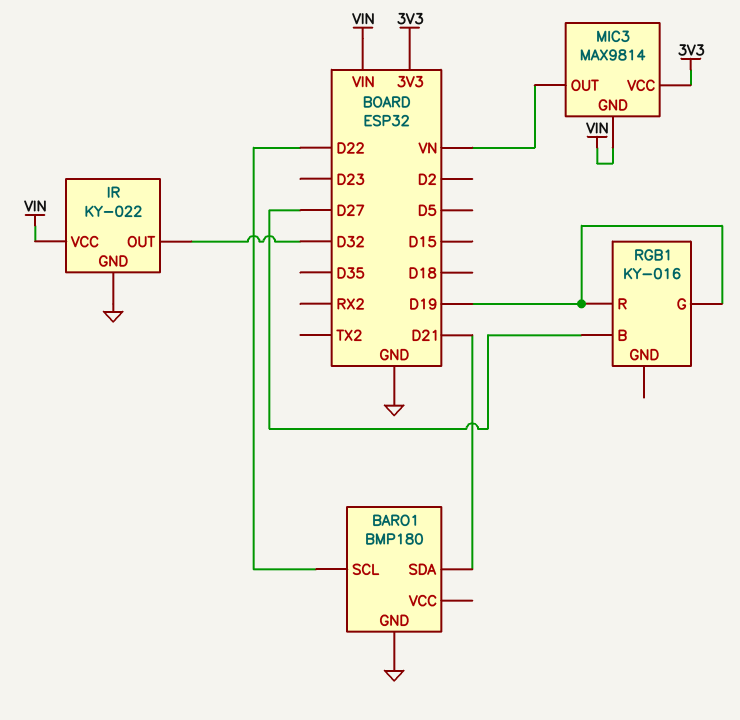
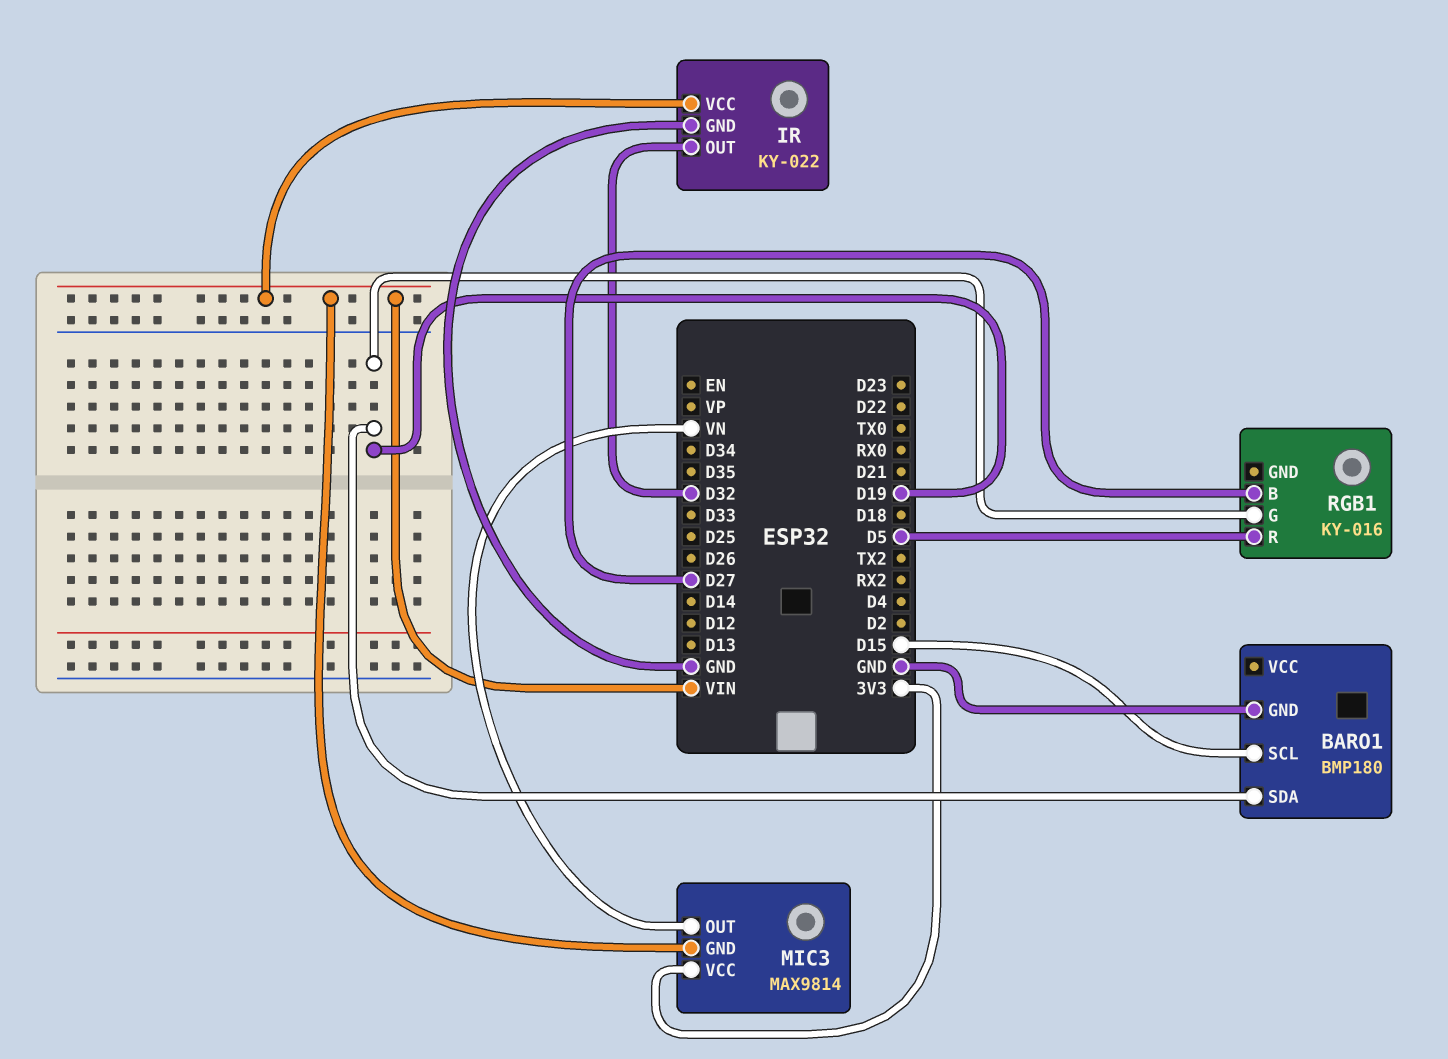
BARO1 pin SCL: D22 -> D15
BARO1 pin SDA: D21 -> D19
RGB1 pin R: D19 -> D5

